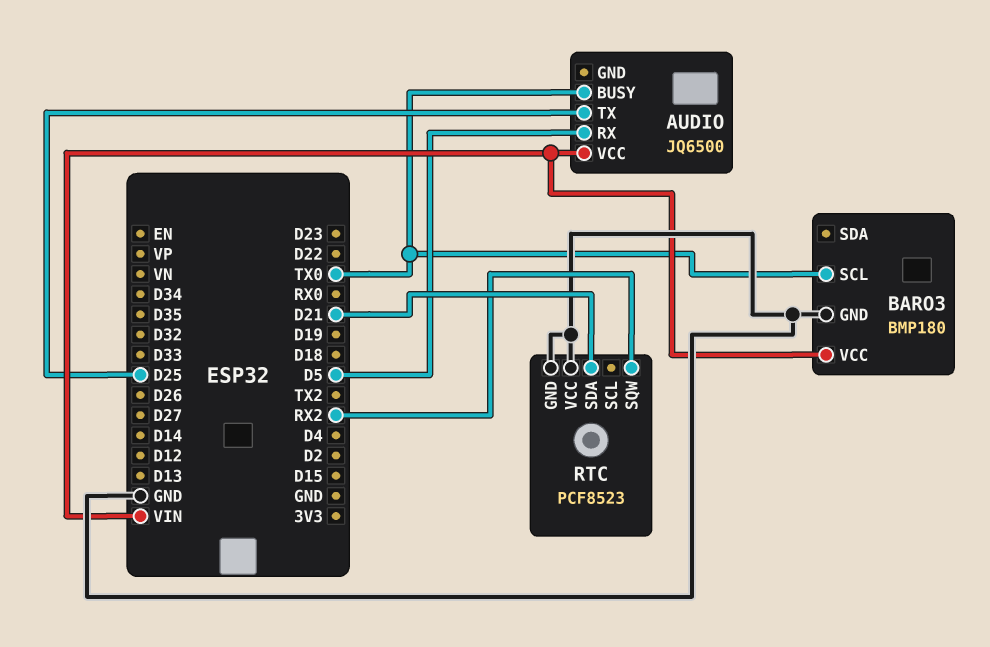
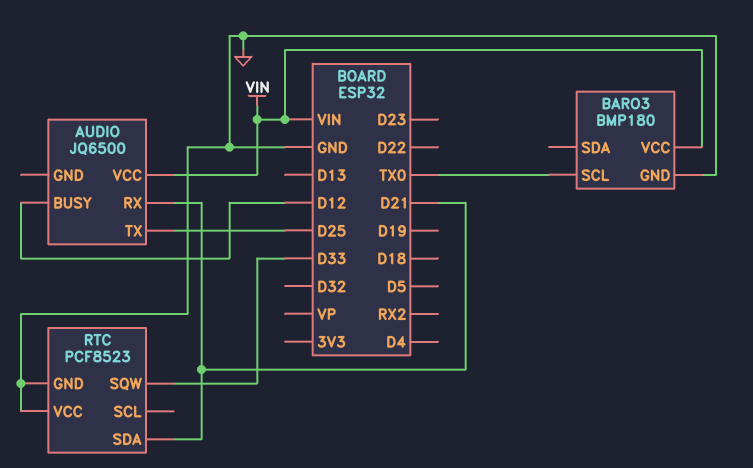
AUDIO pin BUSY: TX0 -> D12
AUDIO pin RX: D5 -> D21
RTC pin SQW: RX2 -> D33

